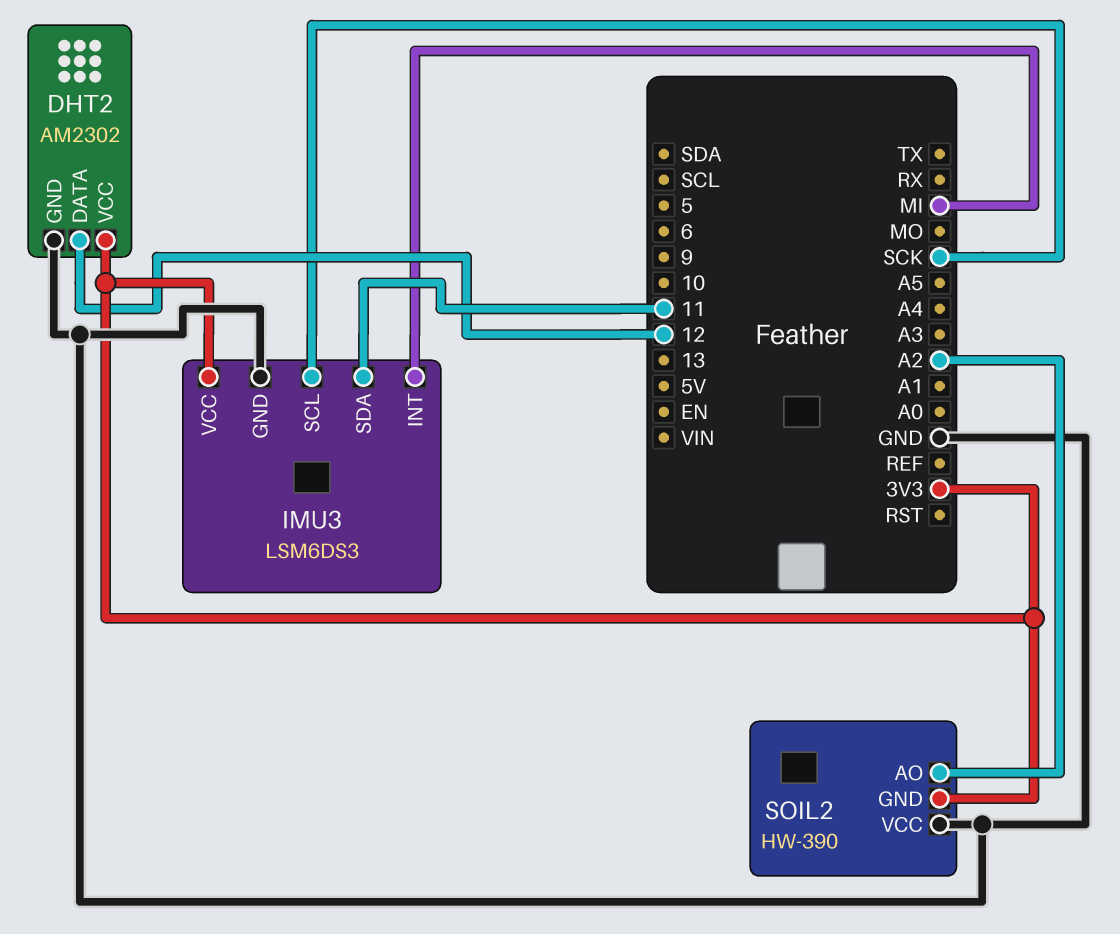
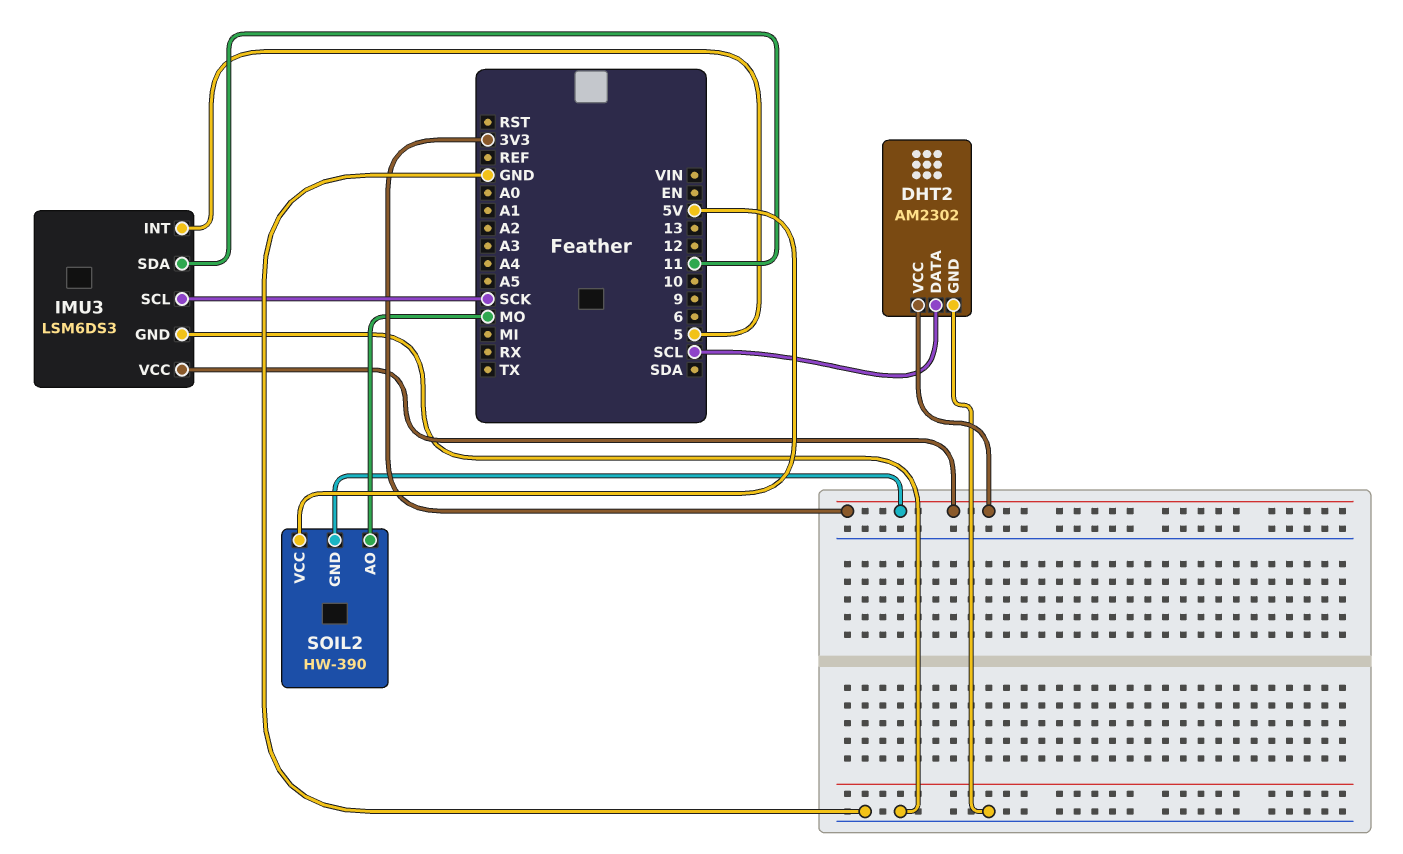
DHT2 pin DATA: 12 -> SCL
IMU3 pin INT: MI -> 5
SOIL2 pin AO: A2 -> MO
SOIL2 pin VCC: GND -> 5V

